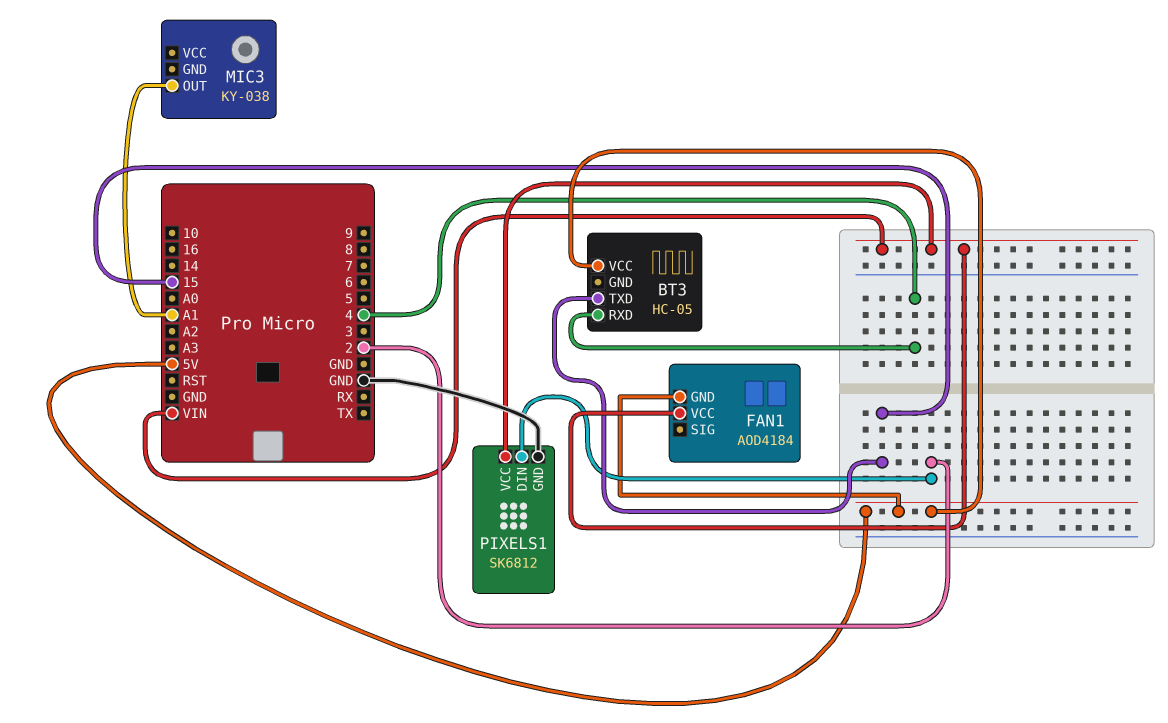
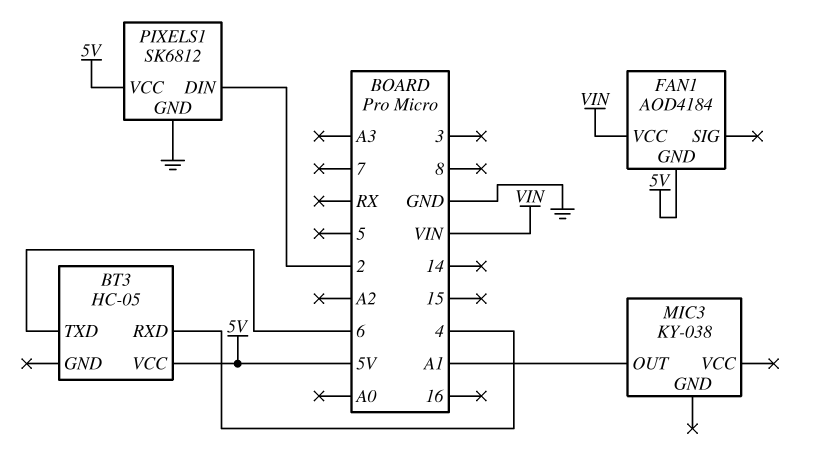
BT3 pin TXD: 15 -> 6
PIXELS1 pin VCC: VIN -> 5V

